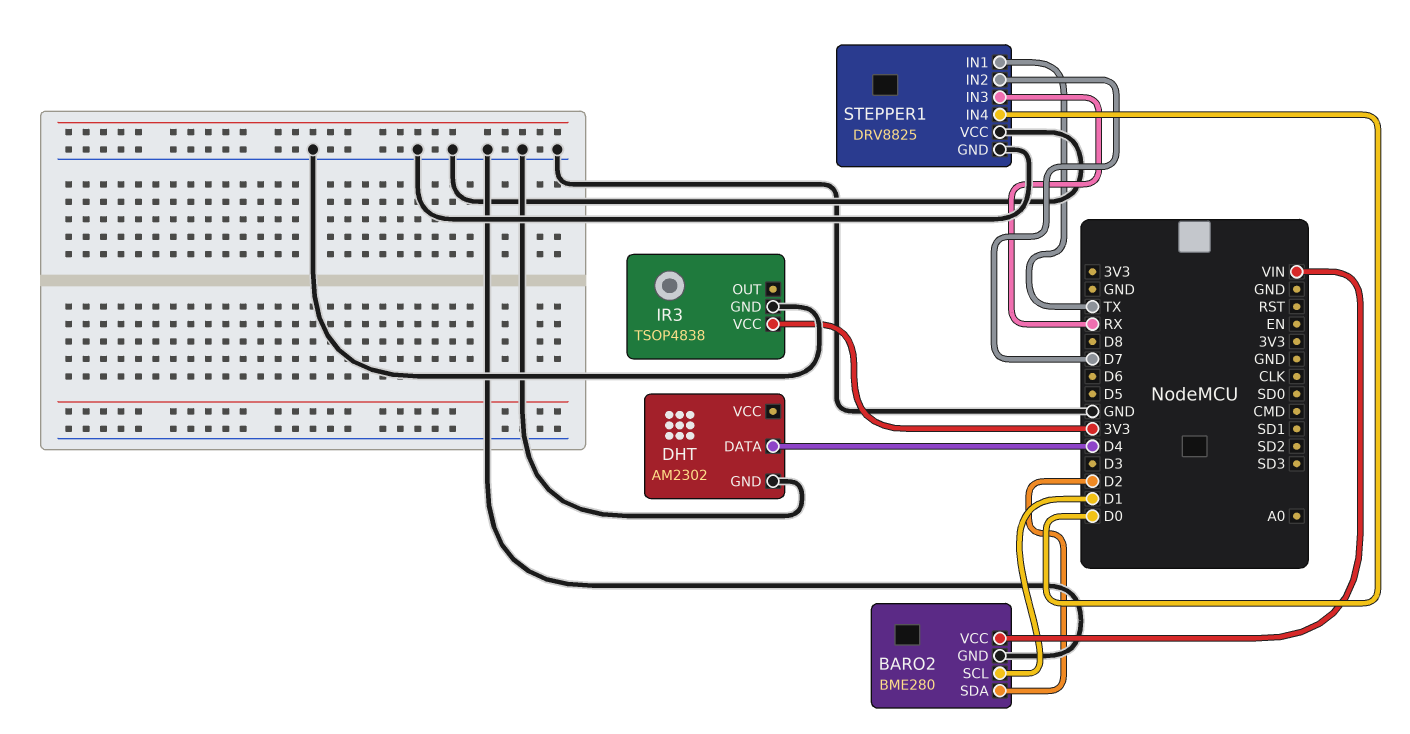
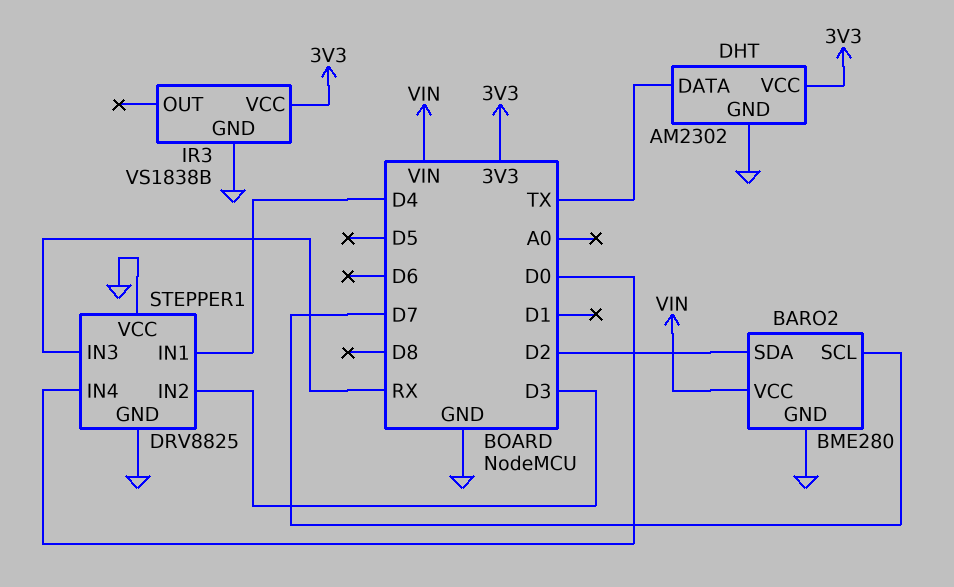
BARO2 pin SCL: D1 -> D7
DHT pin DATA: D4 -> TX
DHT pin VCC: none -> 3V3
IR3: TSOP4838 -> VS1838B
STEPPER1 pin IN1: TX -> D4
STEPPER1 pin IN2: D7 -> D3

